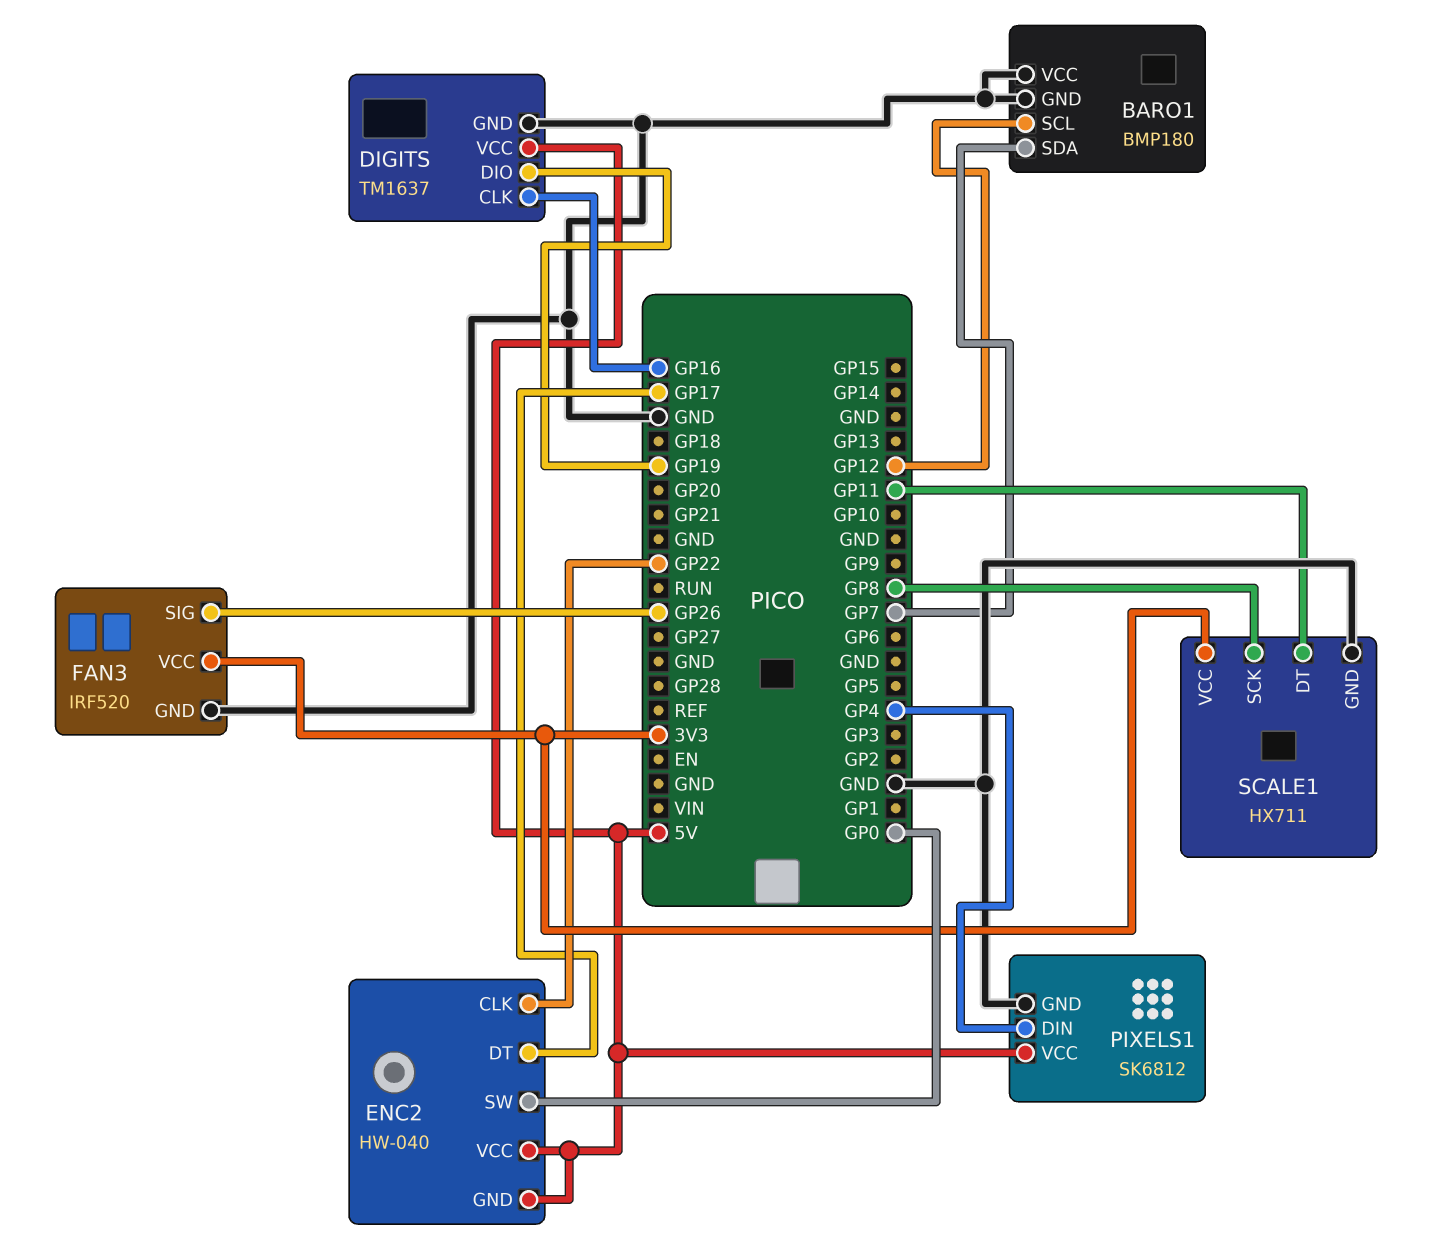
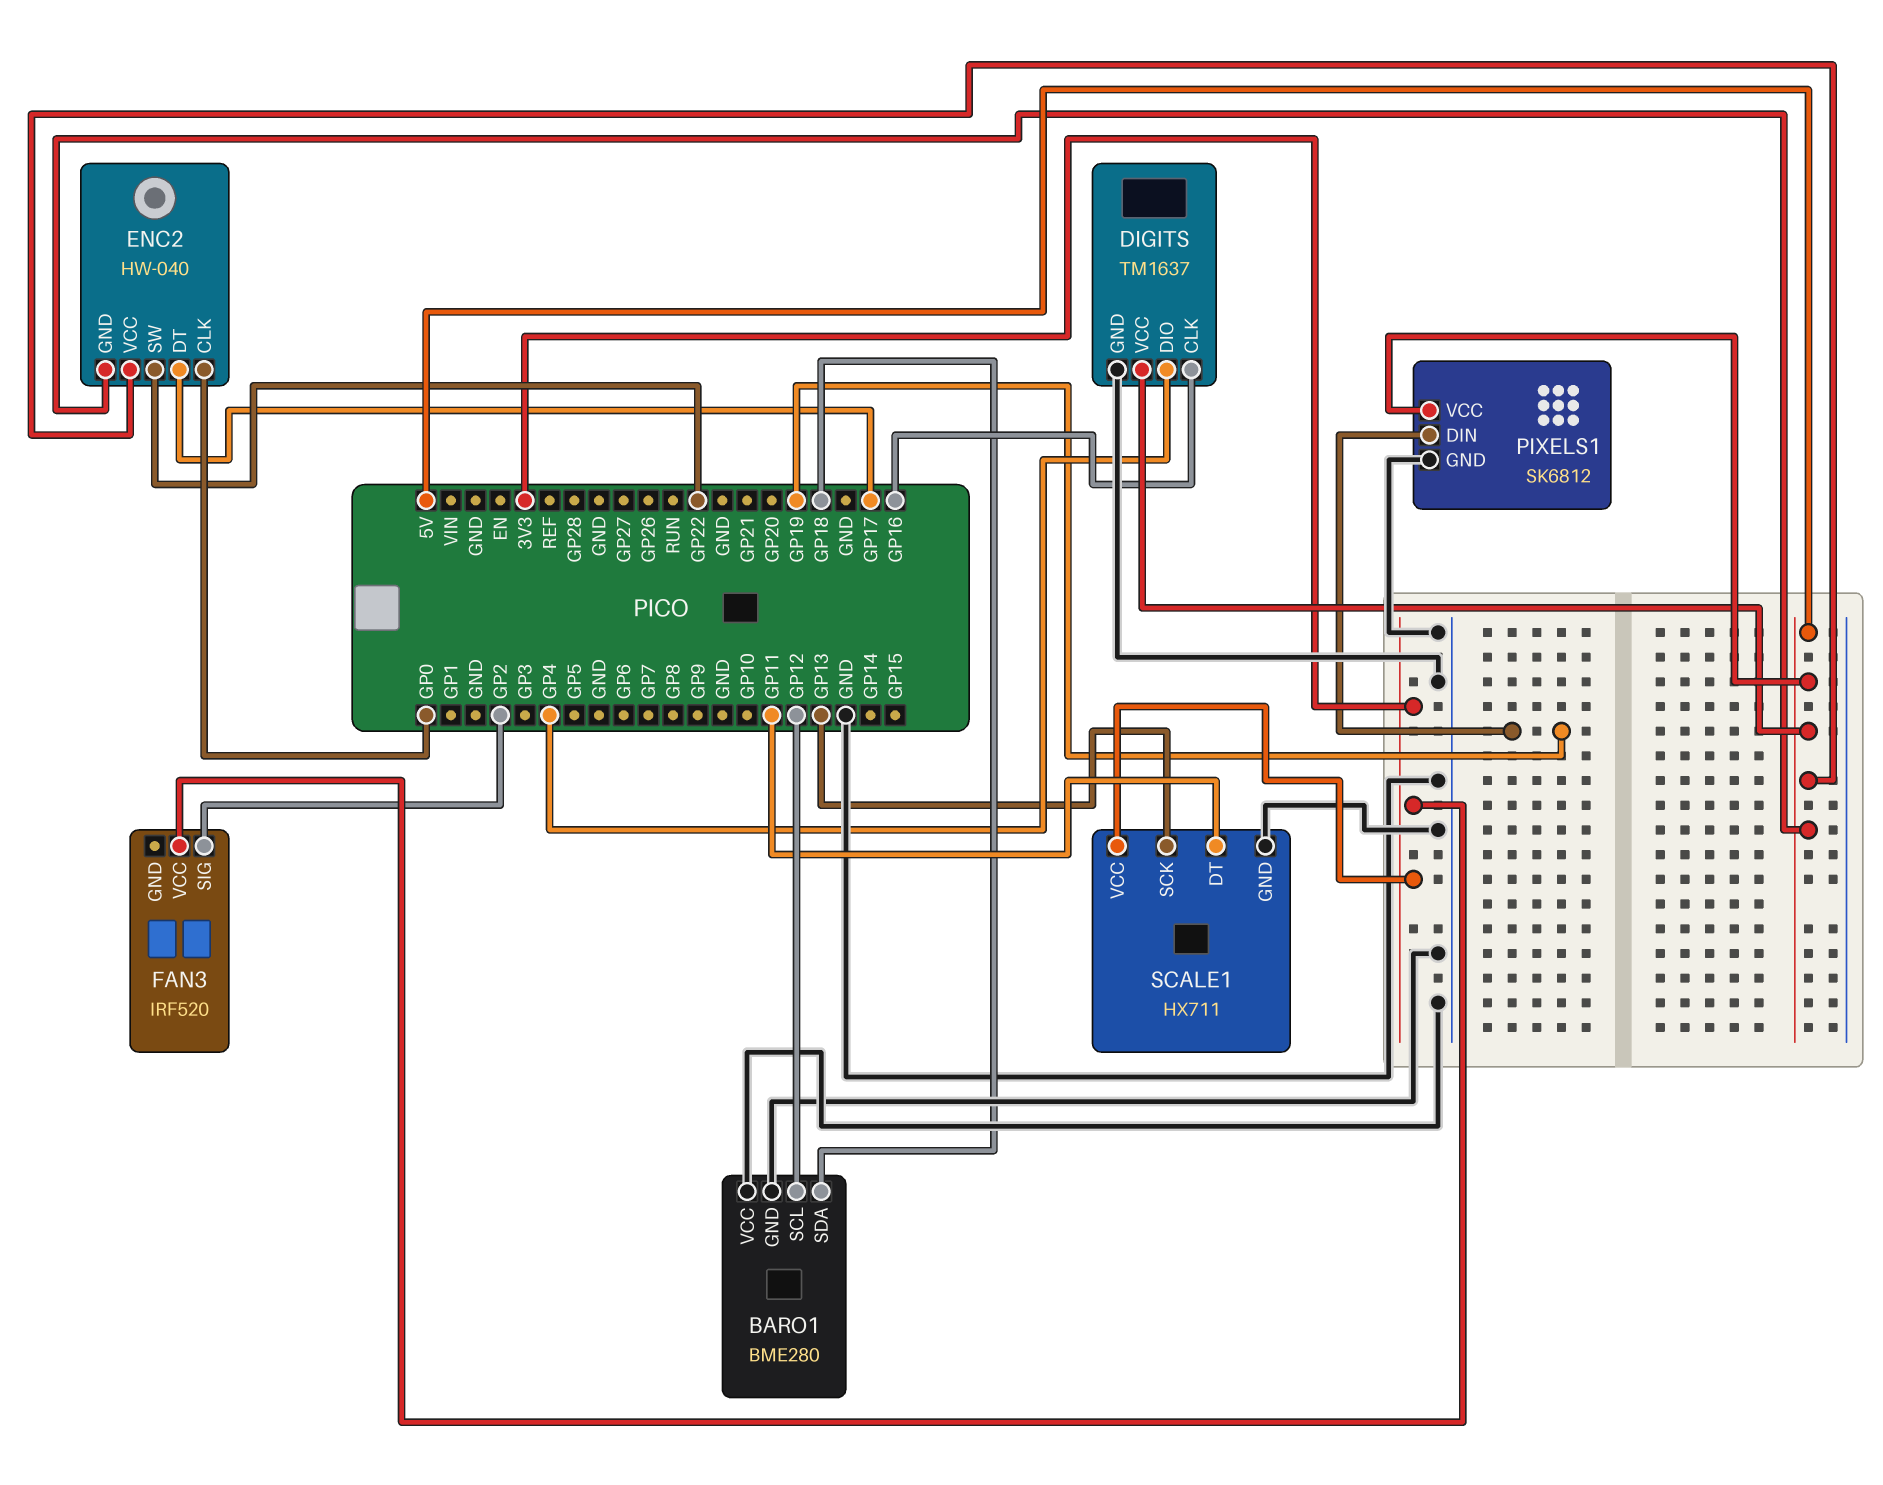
BARO1: BMP180 -> BME280
BARO1 pin SDA: GP7 -> GP18
DIGITS pin DIO: GP19 -> GP4
ENC2 pin CLK: GP22 -> GP0
ENC2 pin SW: GP0 -> GP22
FAN3 pin GND: GND -> none
FAN3 pin SIG: GP26 -> GP2
PIXELS1 pin DIN: GP4 -> GP19
SCALE1 pin SCK: GP8 -> GP13

